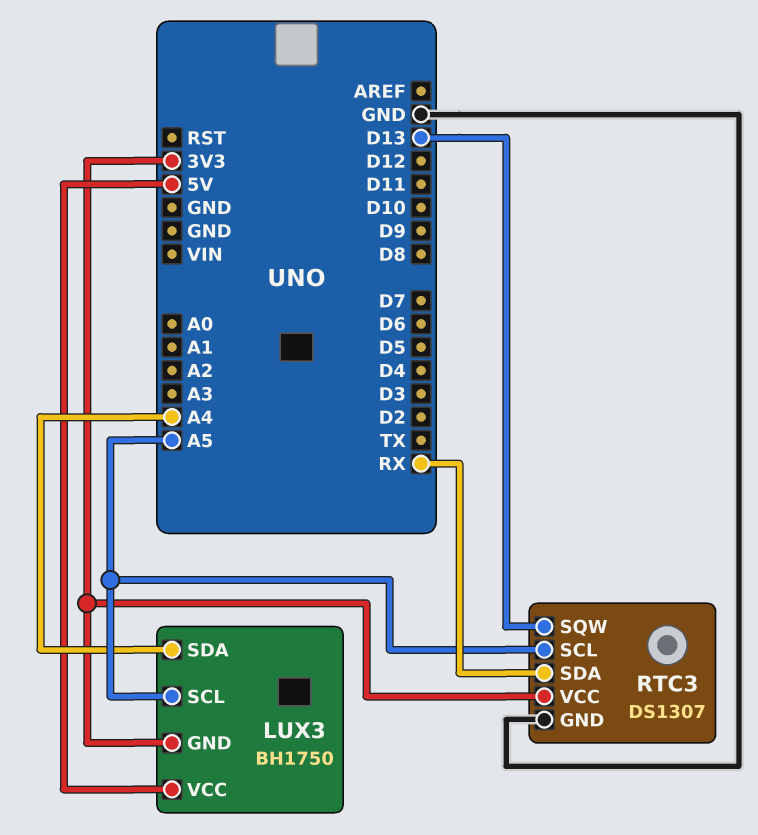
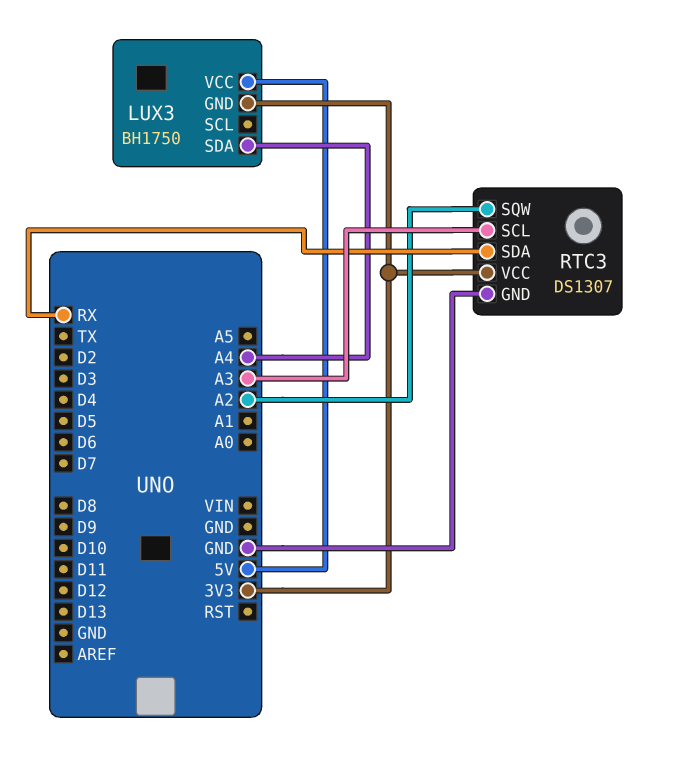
LUX3 pin SCL: A5 -> none
RTC3 pin SCL: A5 -> A3
RTC3 pin SQW: D13 -> A2

